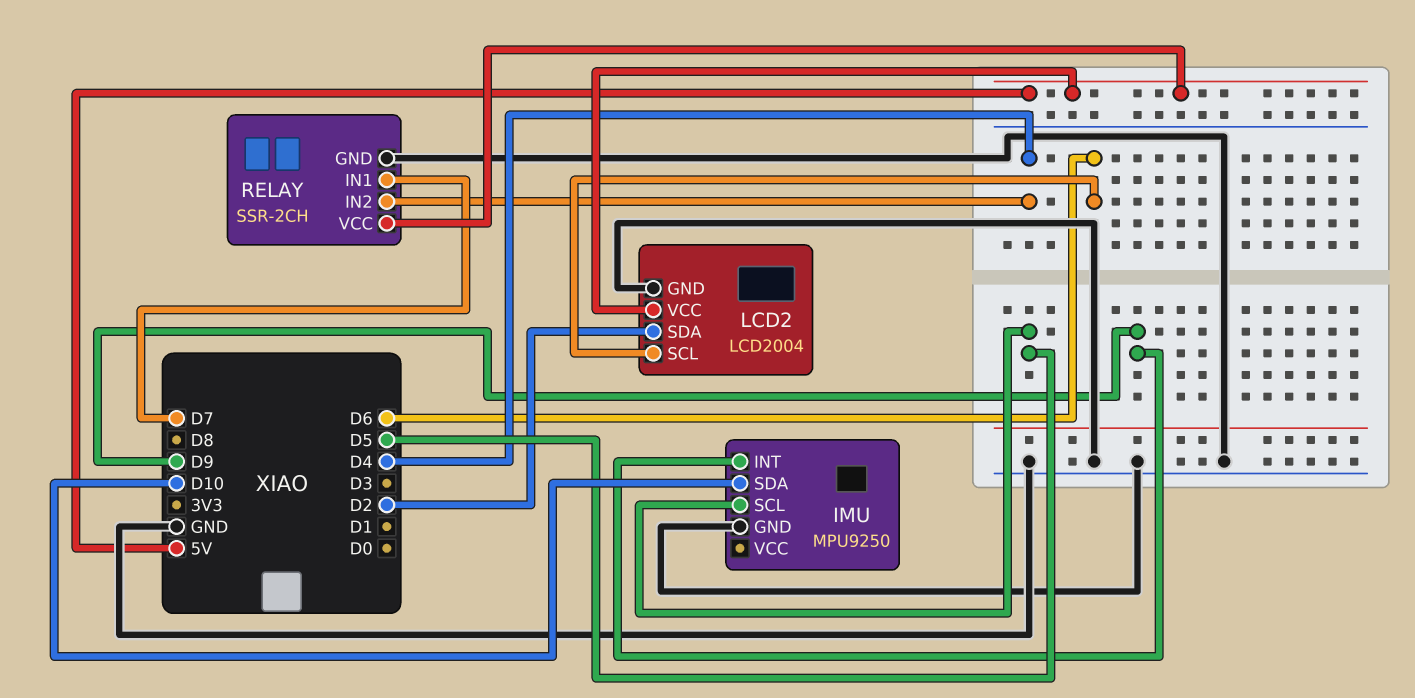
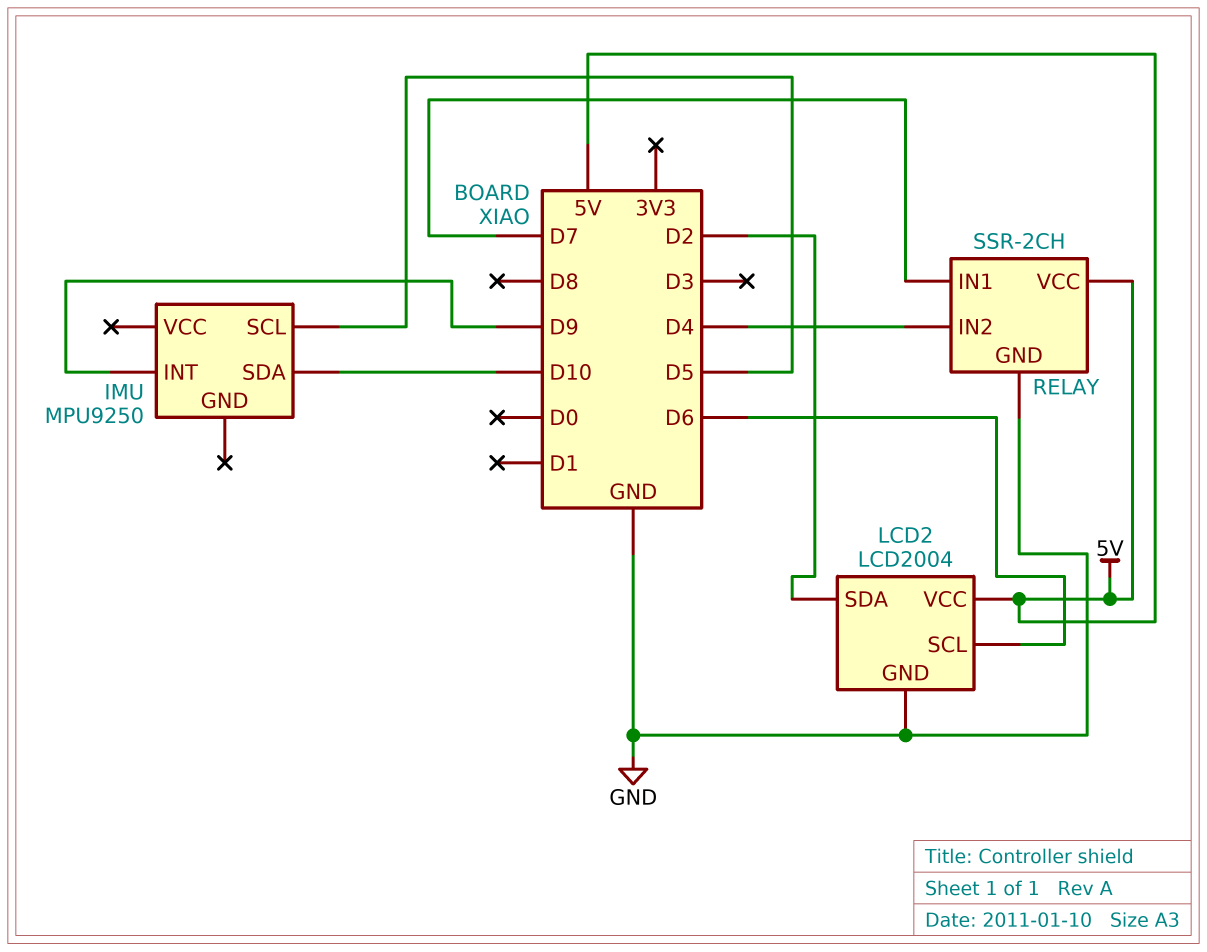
IMU pin GND: GND -> none

